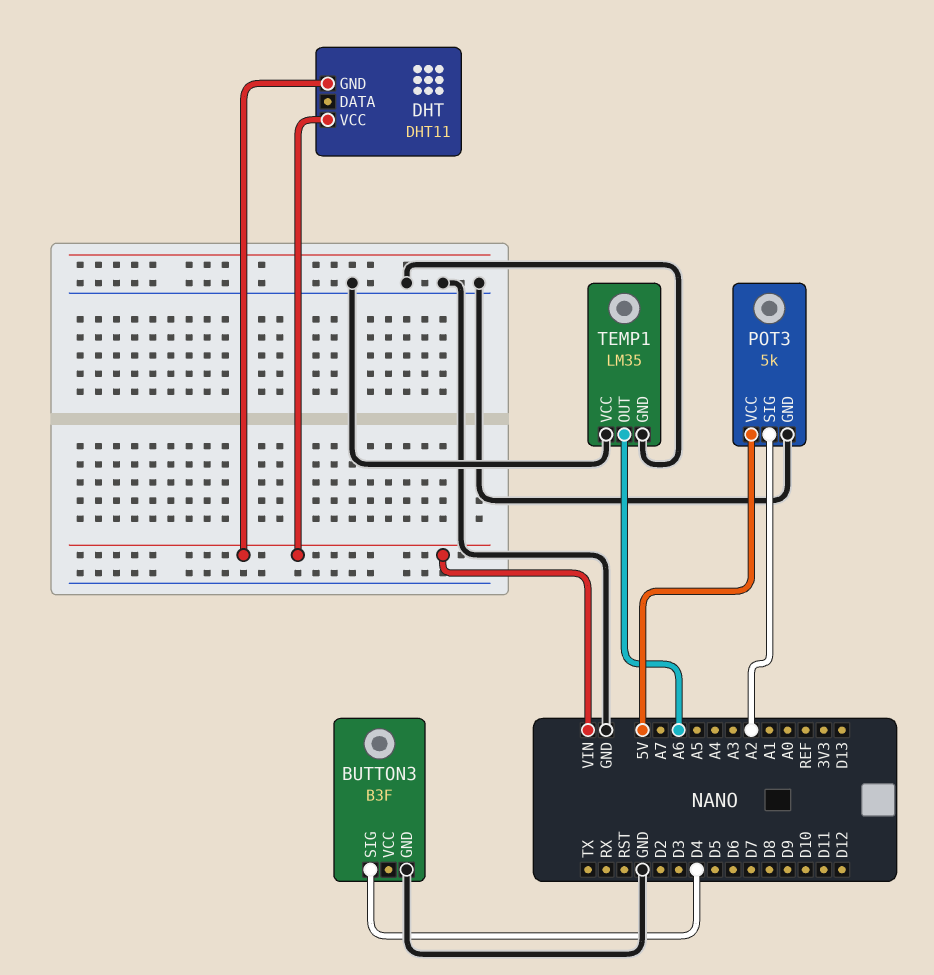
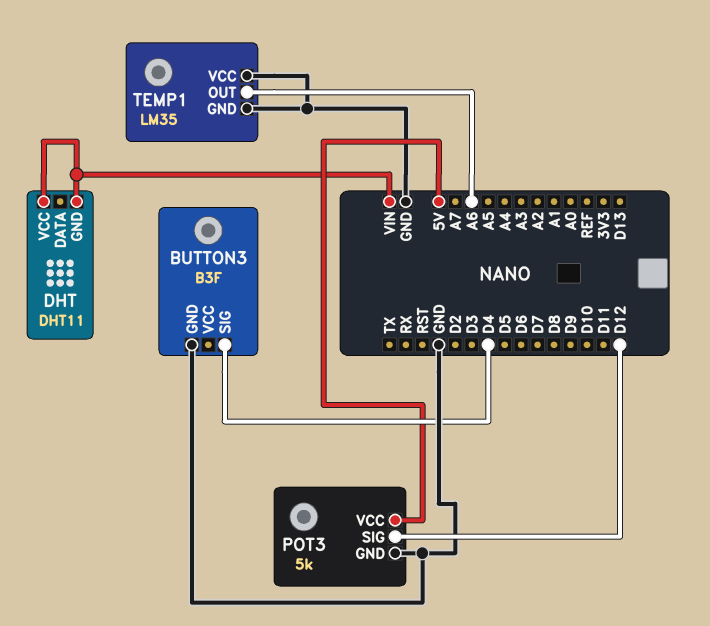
POT3 pin SIG: A2 -> D12

